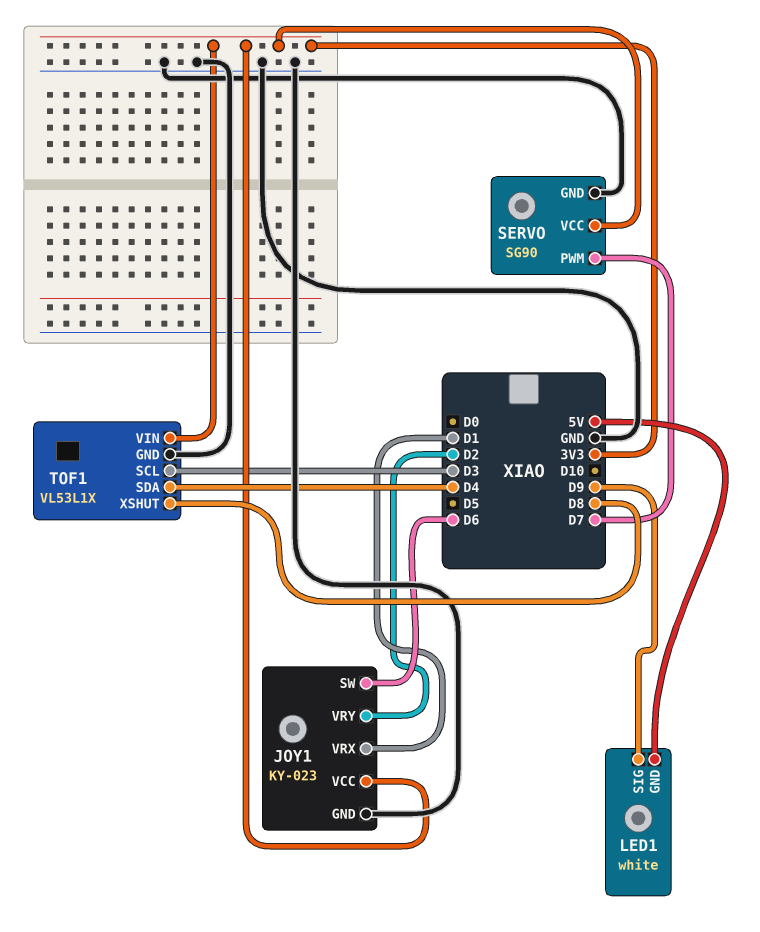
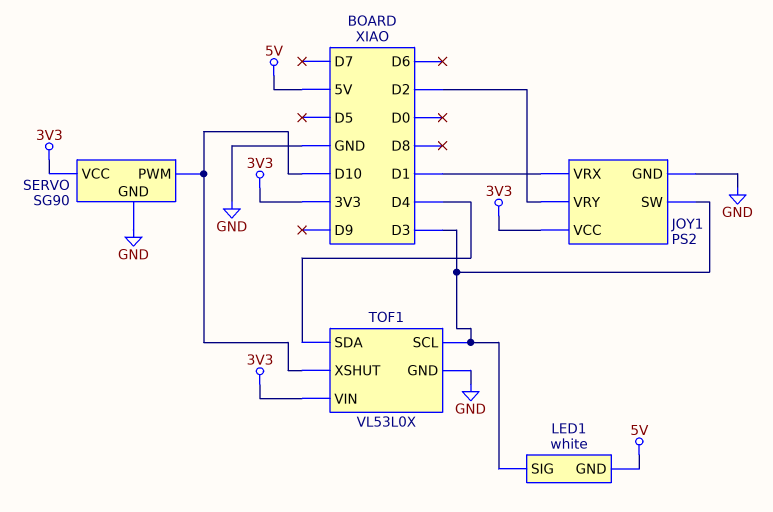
JOY1: KY-023 -> PS2
JOY1 pin SW: D6 -> D3
LED1 pin SIG: D9 -> D3
SERVO pin PWM: D7 -> D10
TOF1: VL53L1X -> VL53L0X
TOF1 pin XSHUT: D8 -> D10

